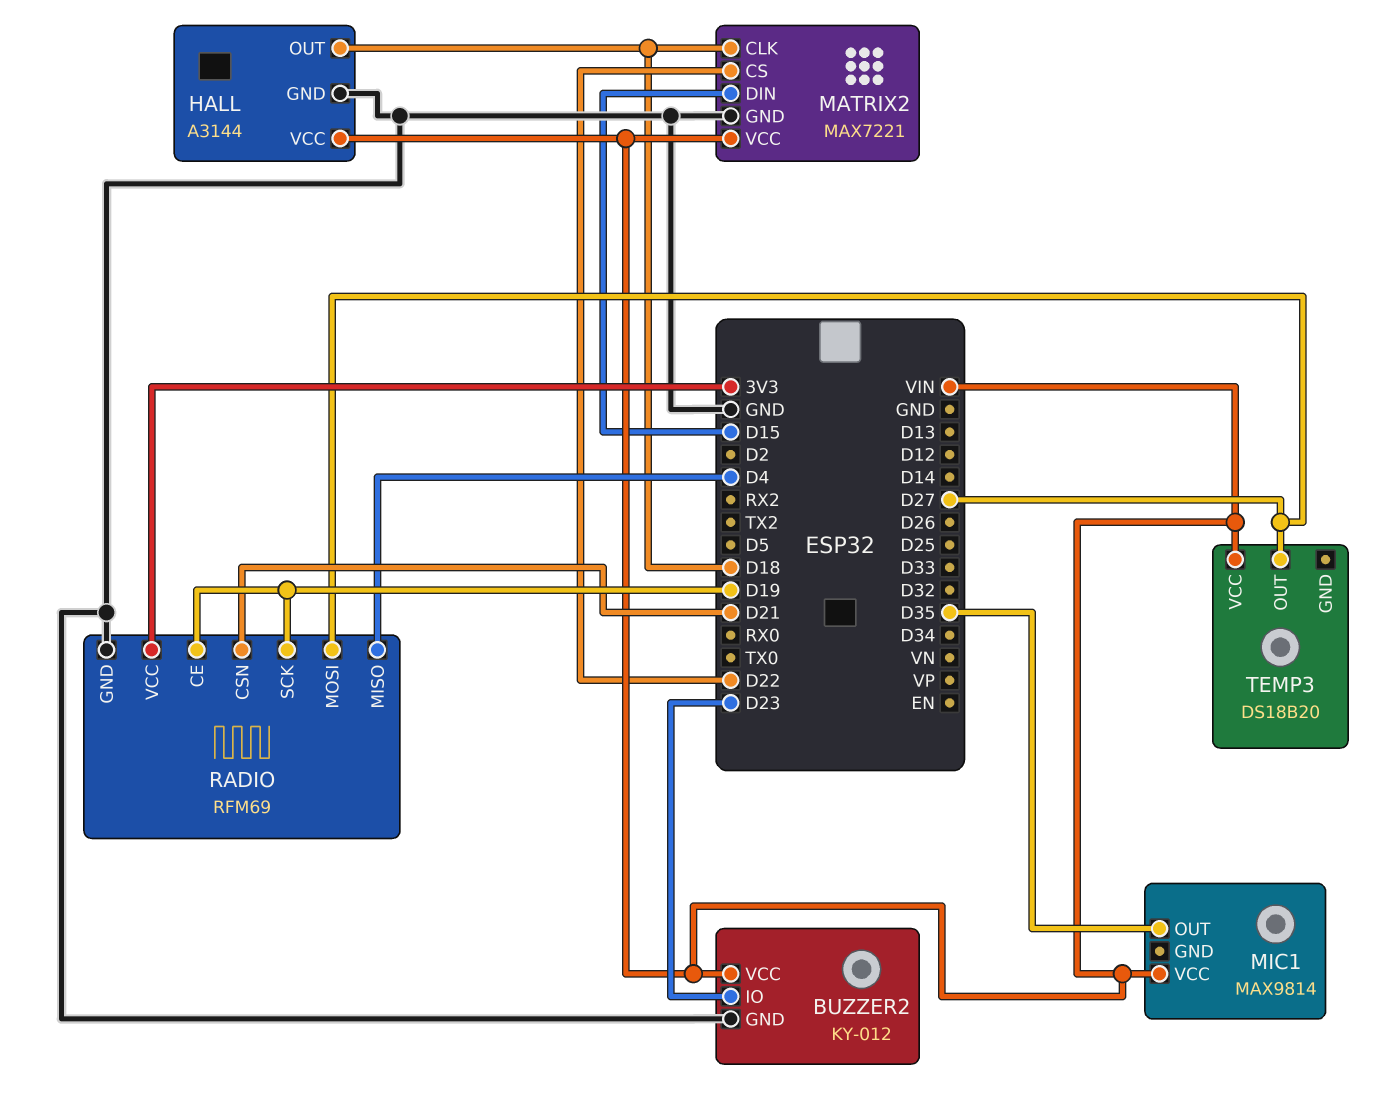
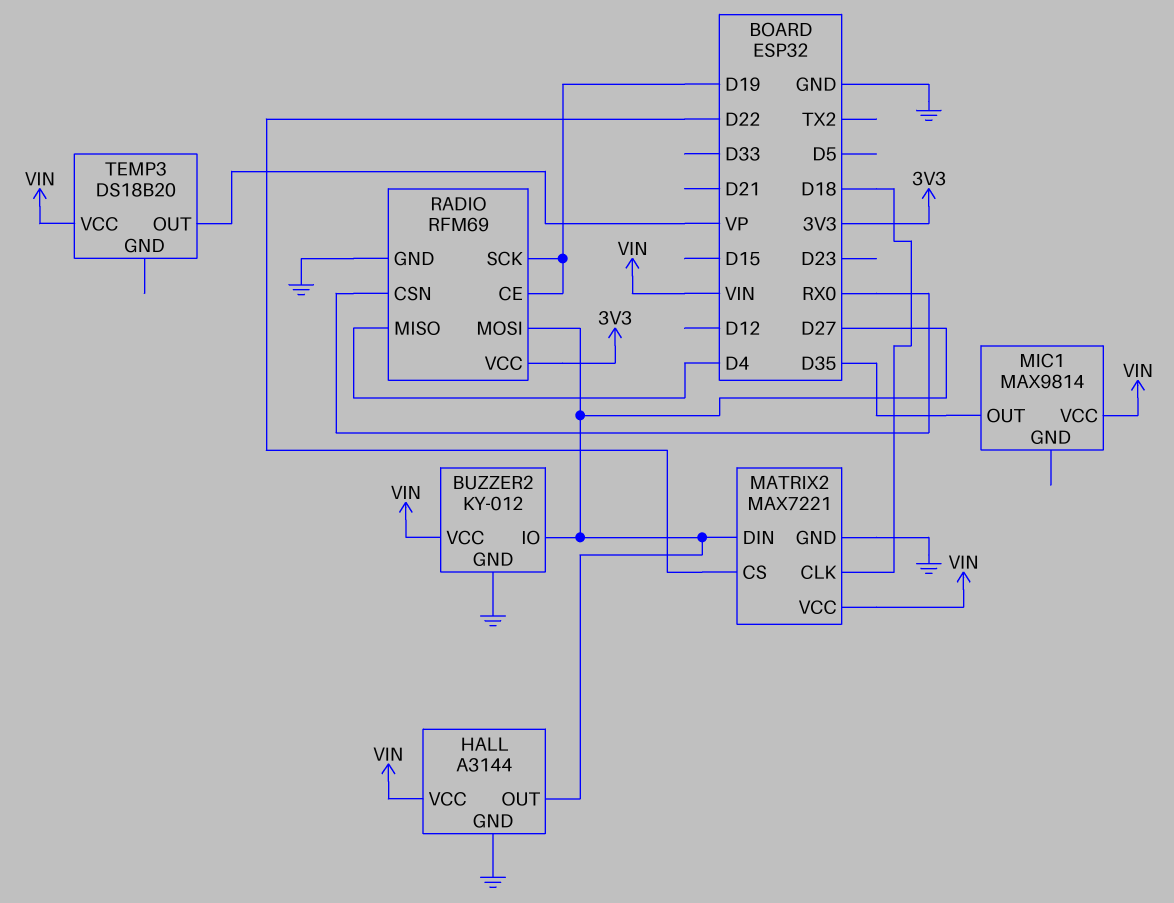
BUZZER2 pin IO: D23 -> D27
HALL pin OUT: D18 -> D27
MATRIX2 pin DIN: D15 -> D27
RADIO pin CSN: D21 -> RX0
TEMP3 pin OUT: D27 -> VP

